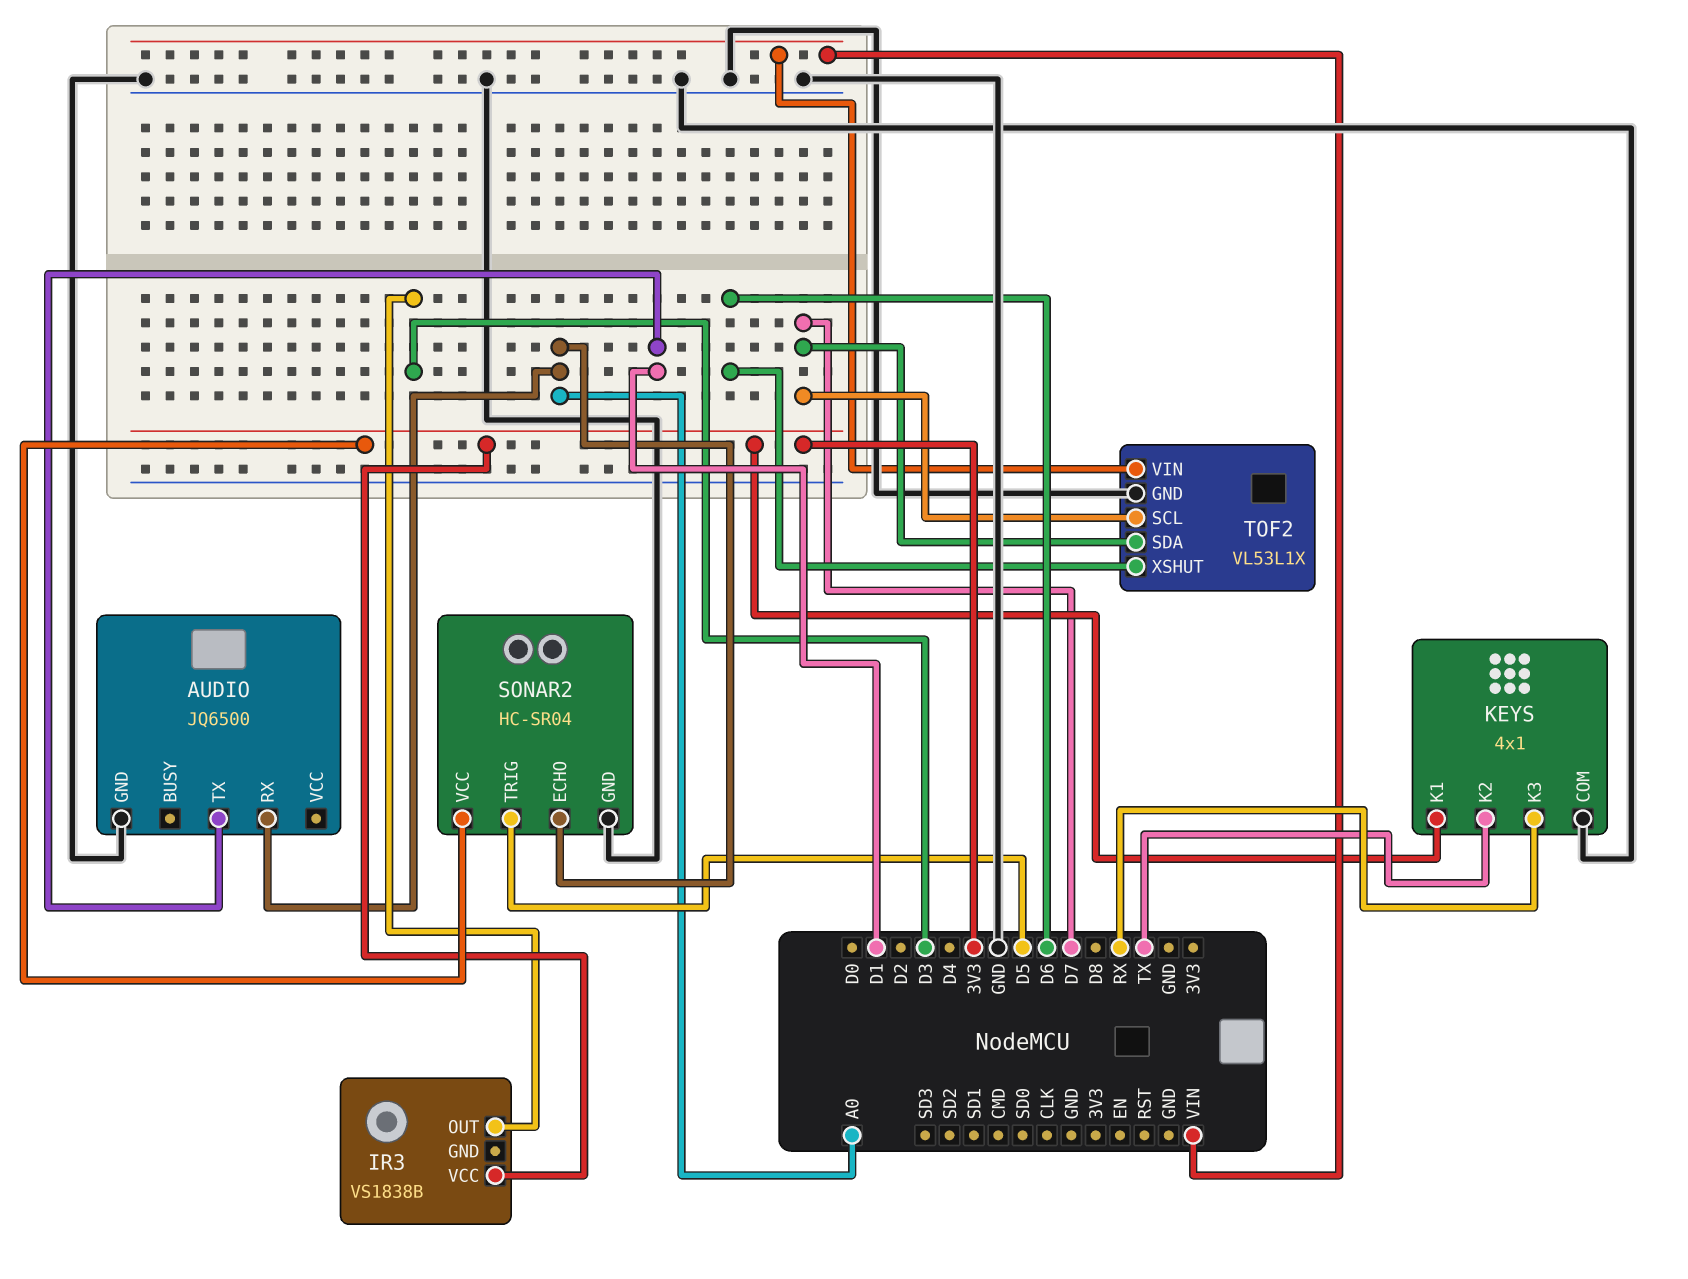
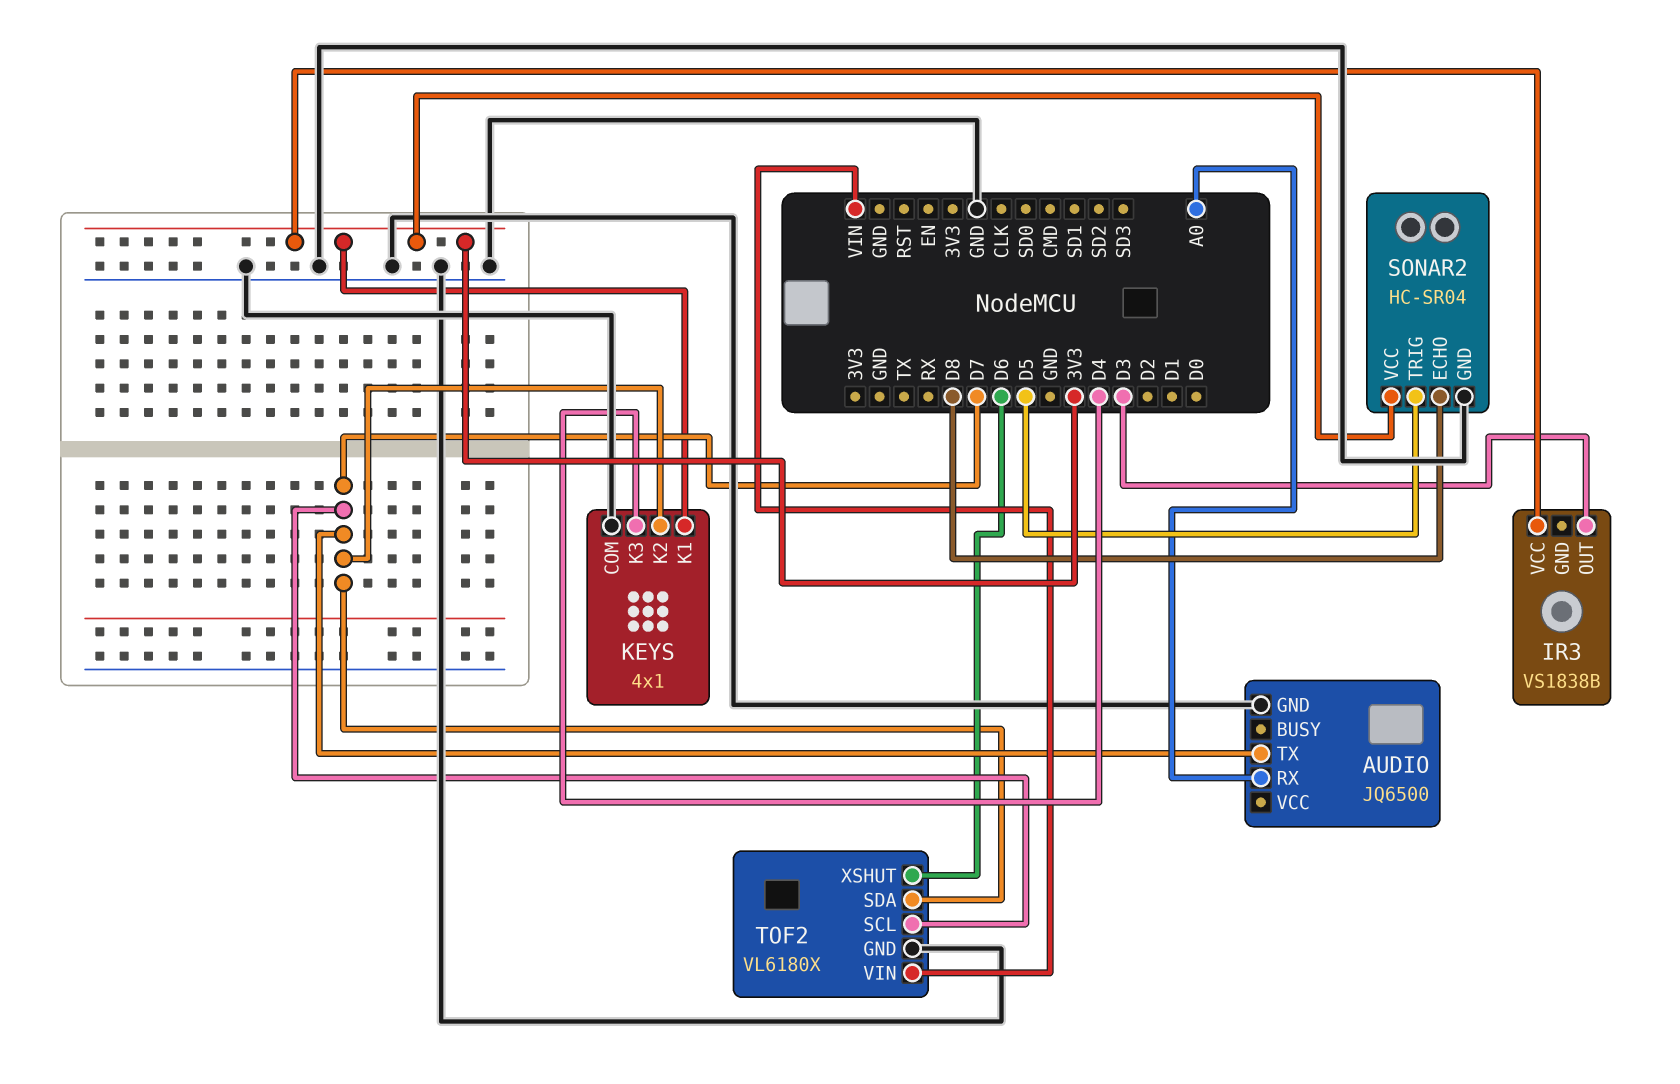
AUDIO pin TX: D1 -> D7
KEYS pin K2: TX -> D7
KEYS pin K3: RX -> D4
SONAR2 pin ECHO: A0 -> D8
TOF2: VL53L1X -> VL6180X

